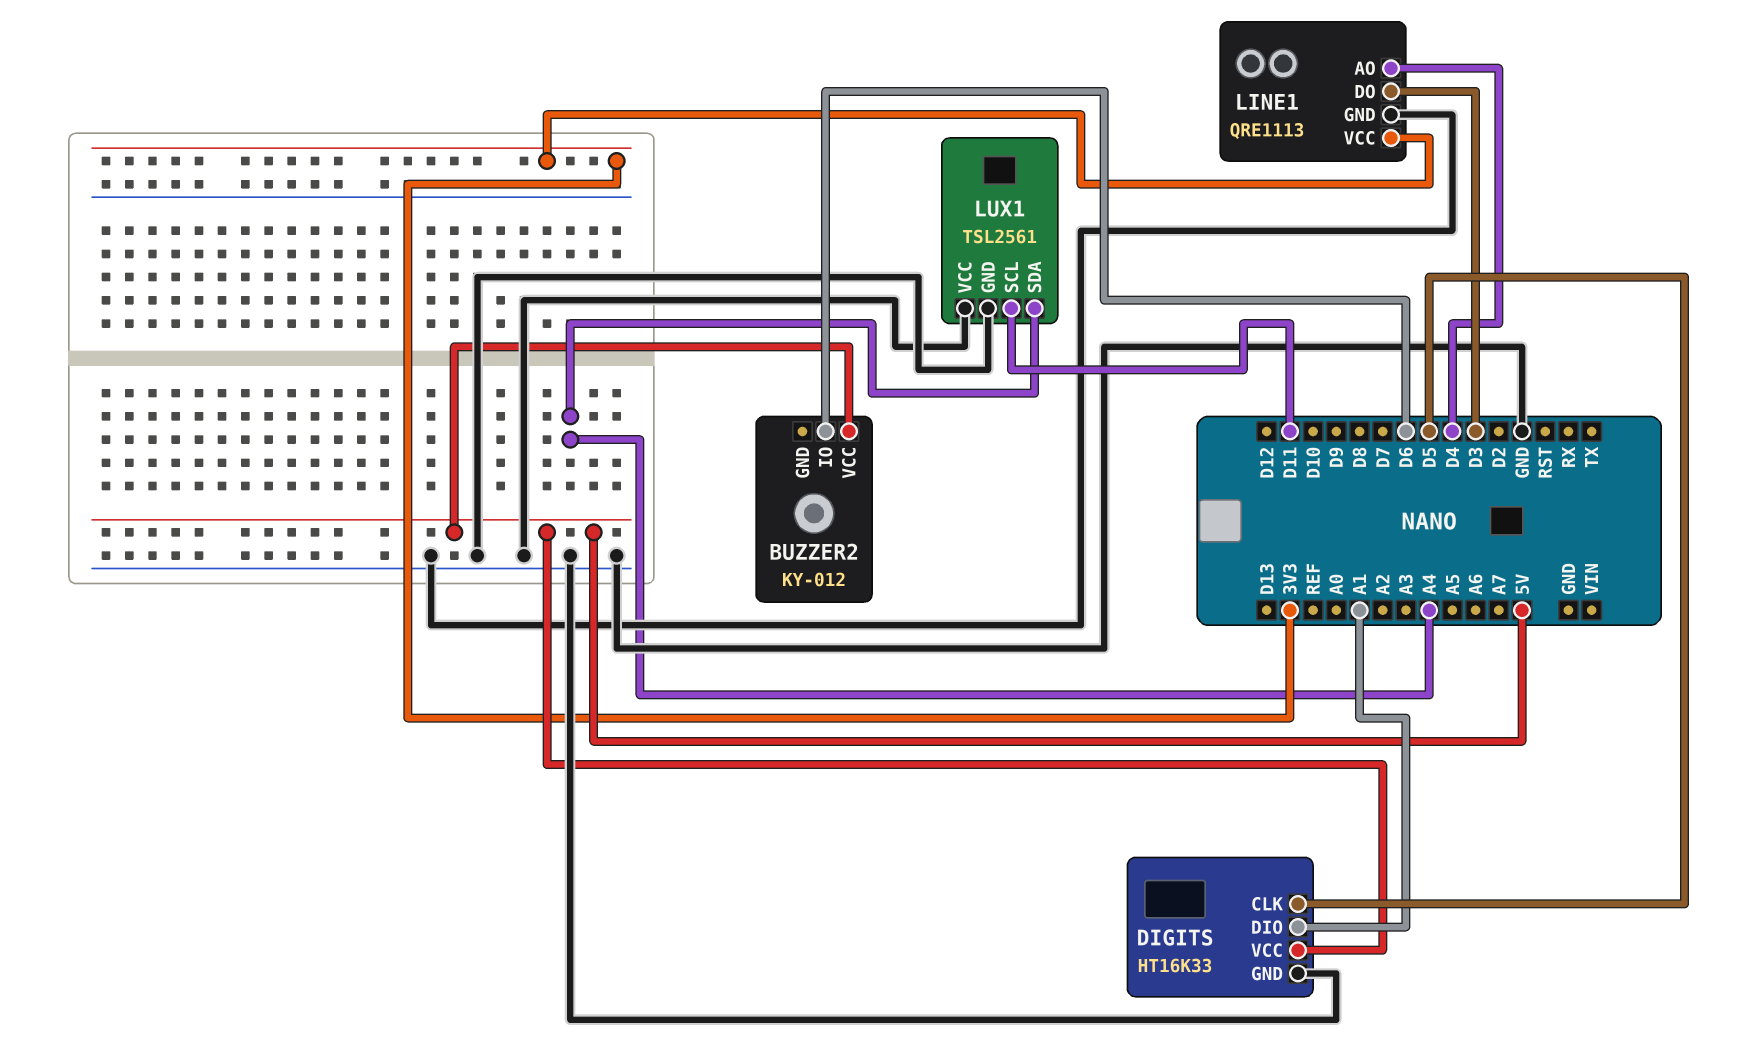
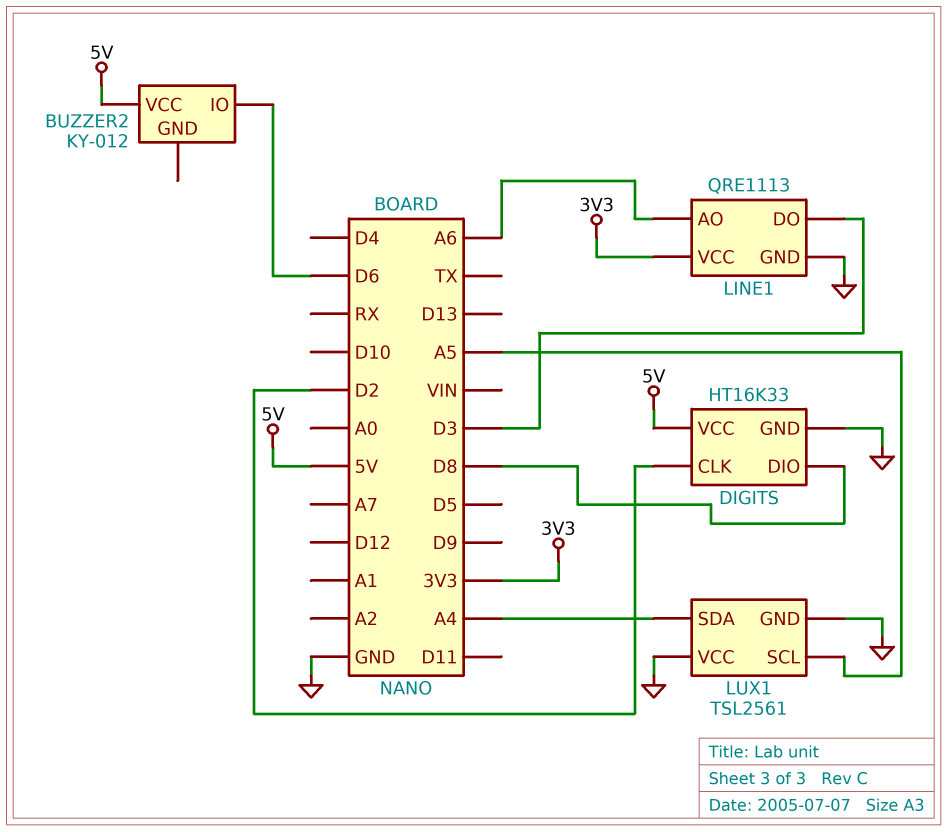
DIGITS pin CLK: D5 -> D2
DIGITS pin DIO: A1 -> D8
LINE1 pin AO: D4 -> A6
LUX1 pin SCL: D11 -> A5

